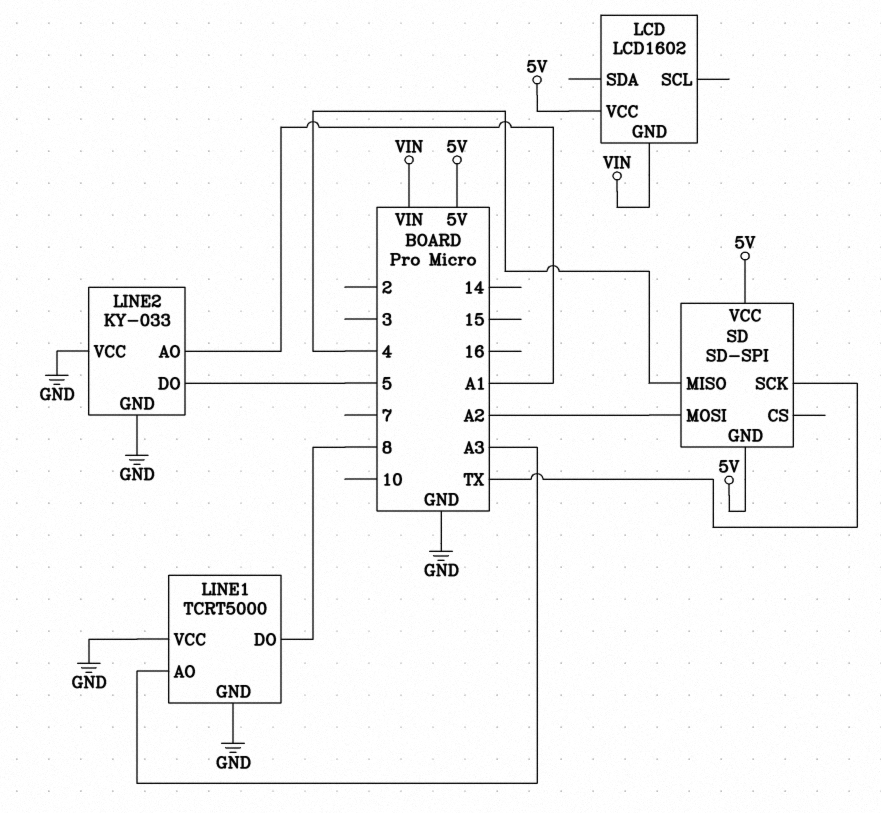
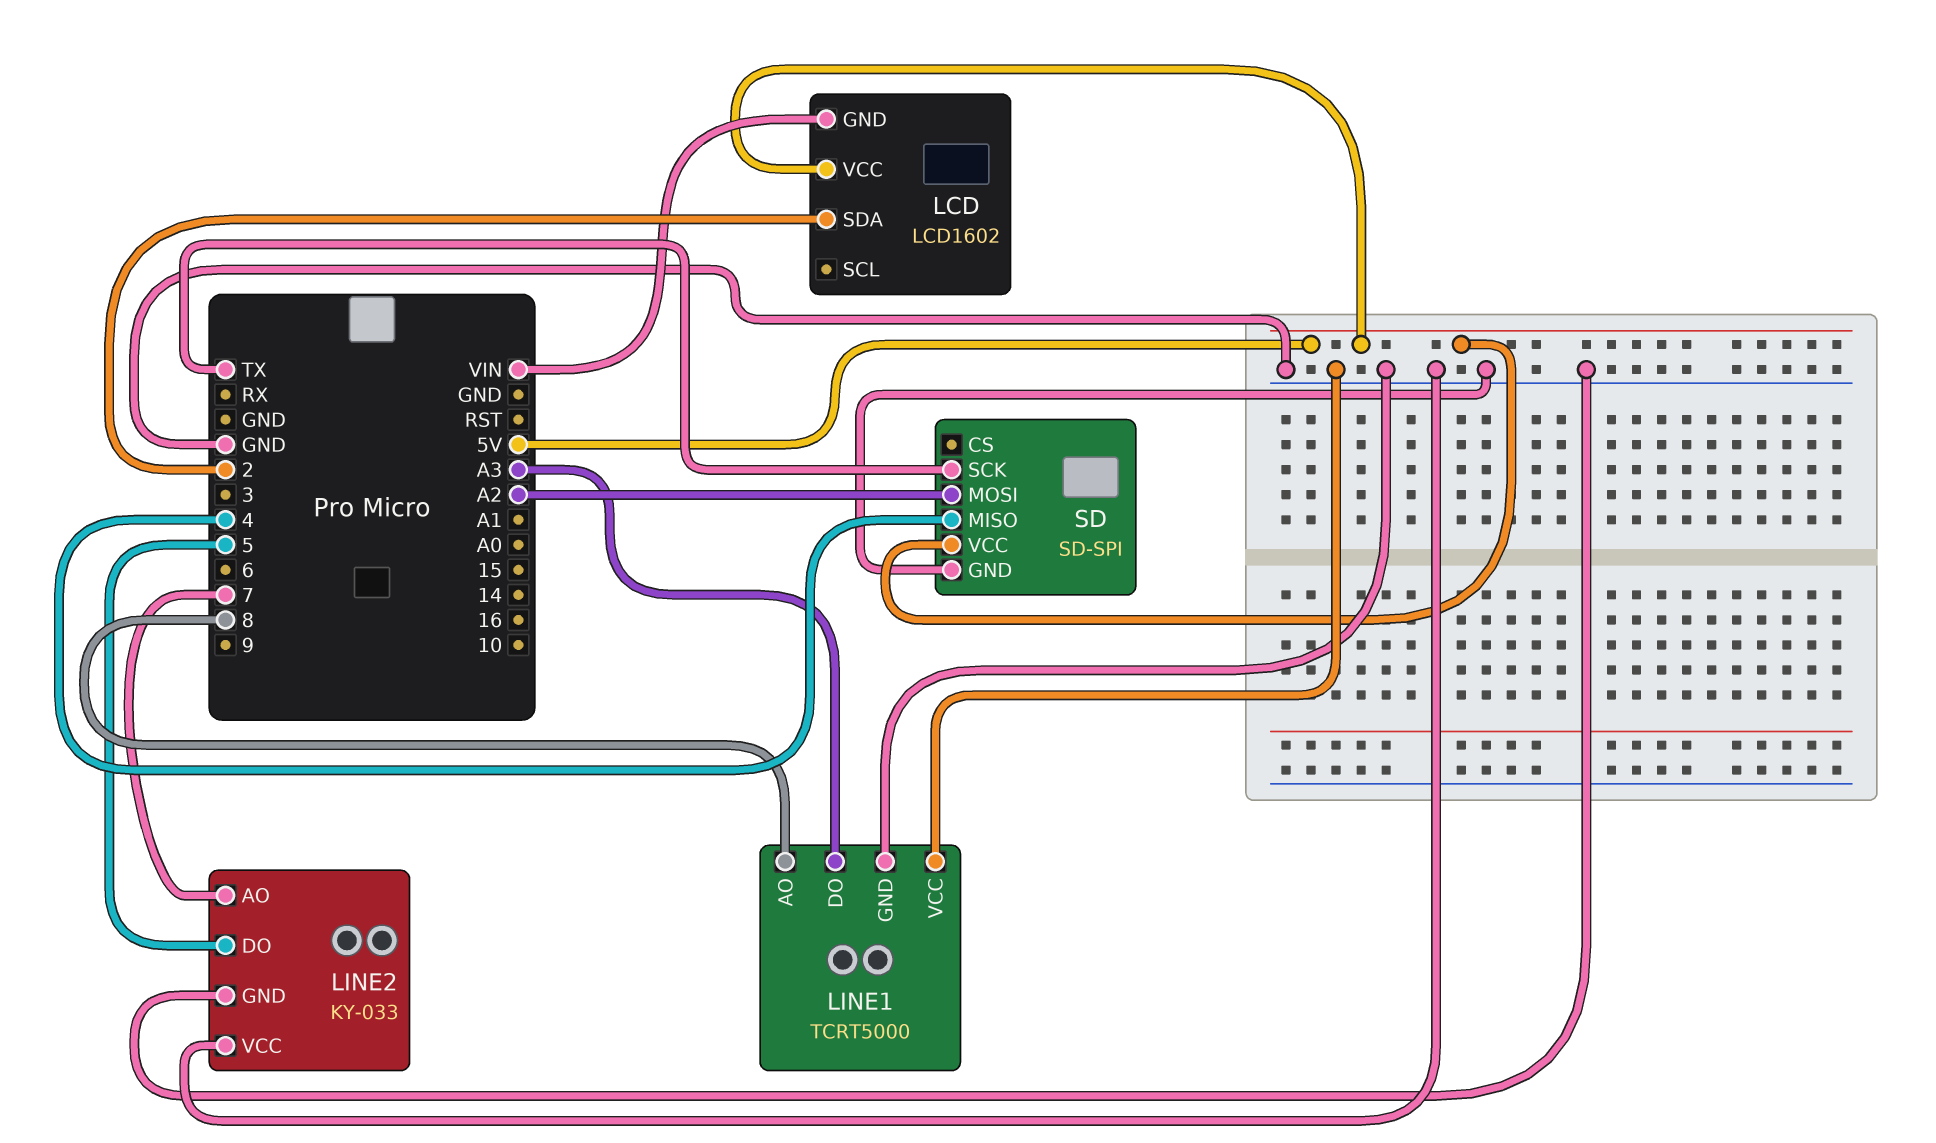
LCD pin SDA: none -> 2
LINE1 pin AO: A3 -> 8
LINE1 pin DO: 8 -> A3
LINE2 pin AO: A1 -> 7
SD pin GND: 5V -> GND

